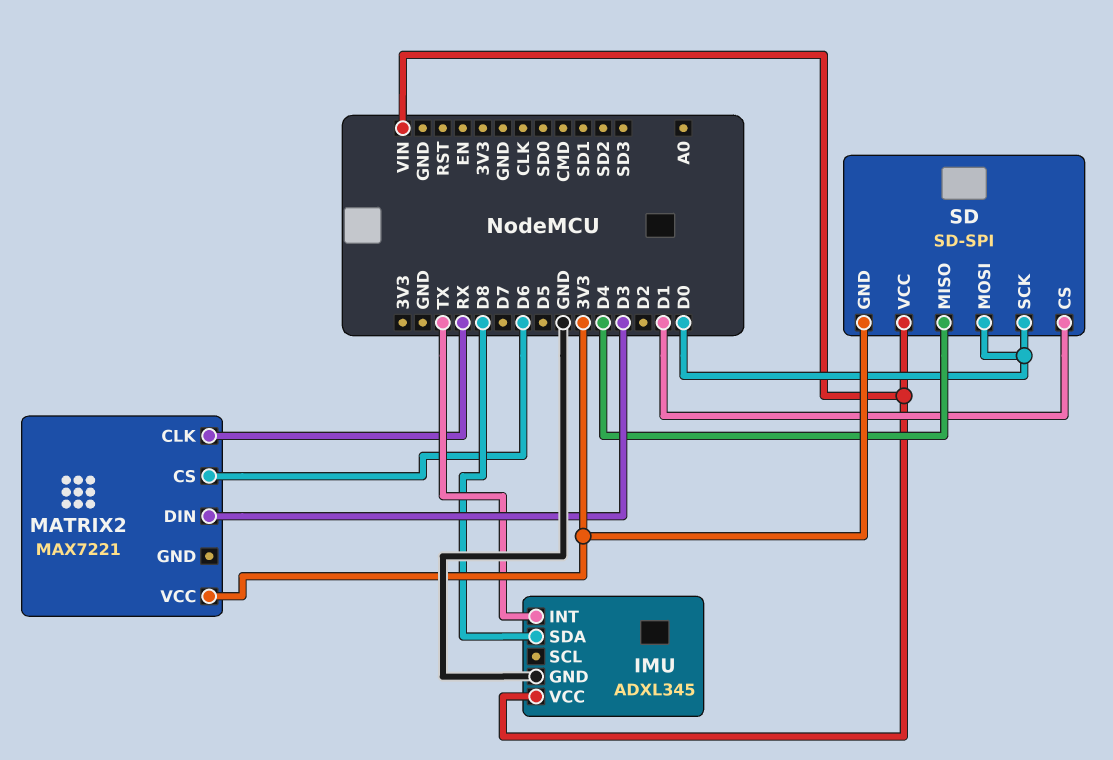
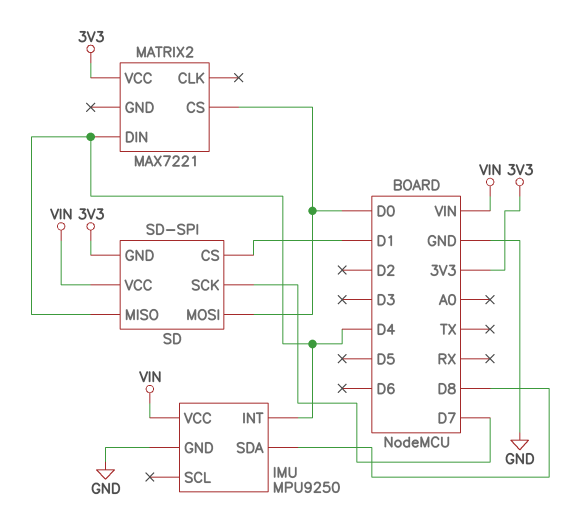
IMU: ADXL345 -> MPU9250
IMU pin INT: TX -> D4
MATRIX2 pin CLK: RX -> none
MATRIX2 pin CS: D6 -> D0
MATRIX2 pin DIN: D3 -> D4
SD pin SCK: D0 -> D7

